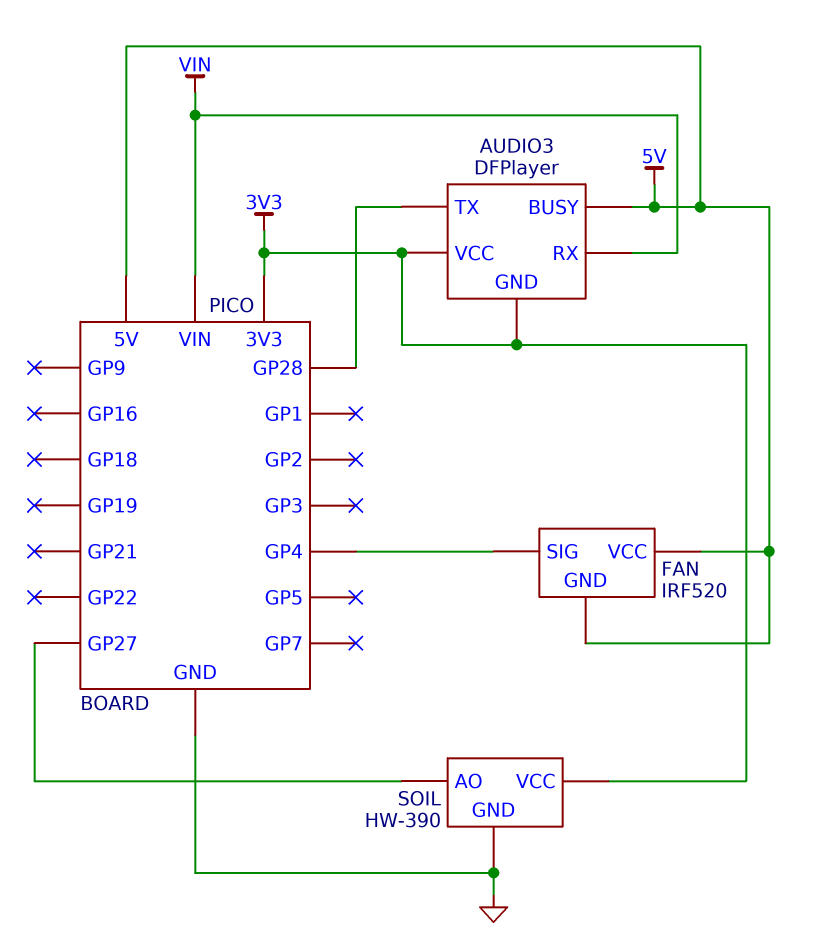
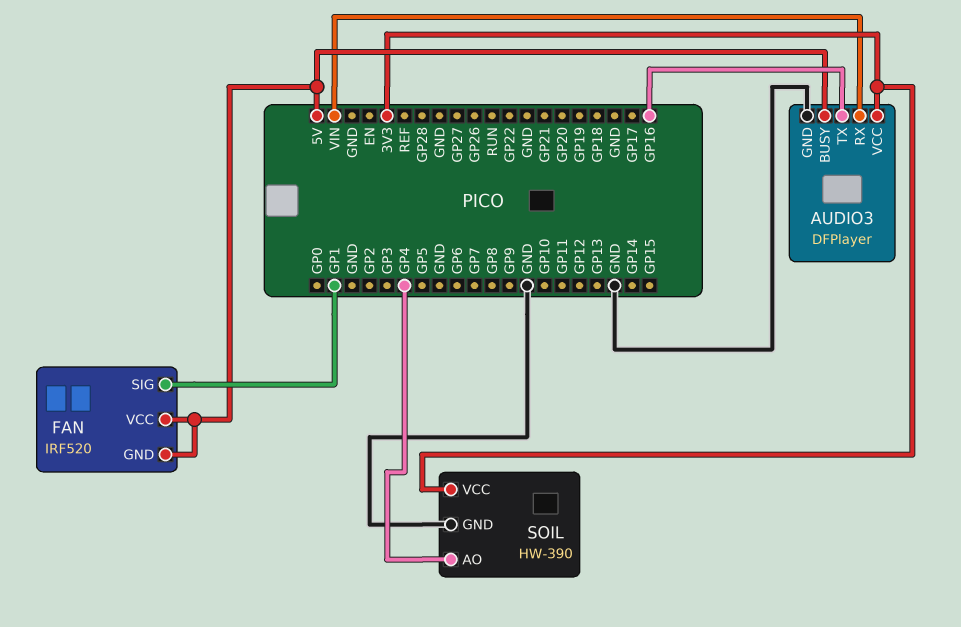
AUDIO3 pin GND: 3V3 -> GND
AUDIO3 pin TX: GP28 -> GP16
FAN pin SIG: GP4 -> GP1
SOIL pin AO: GP27 -> GP4

